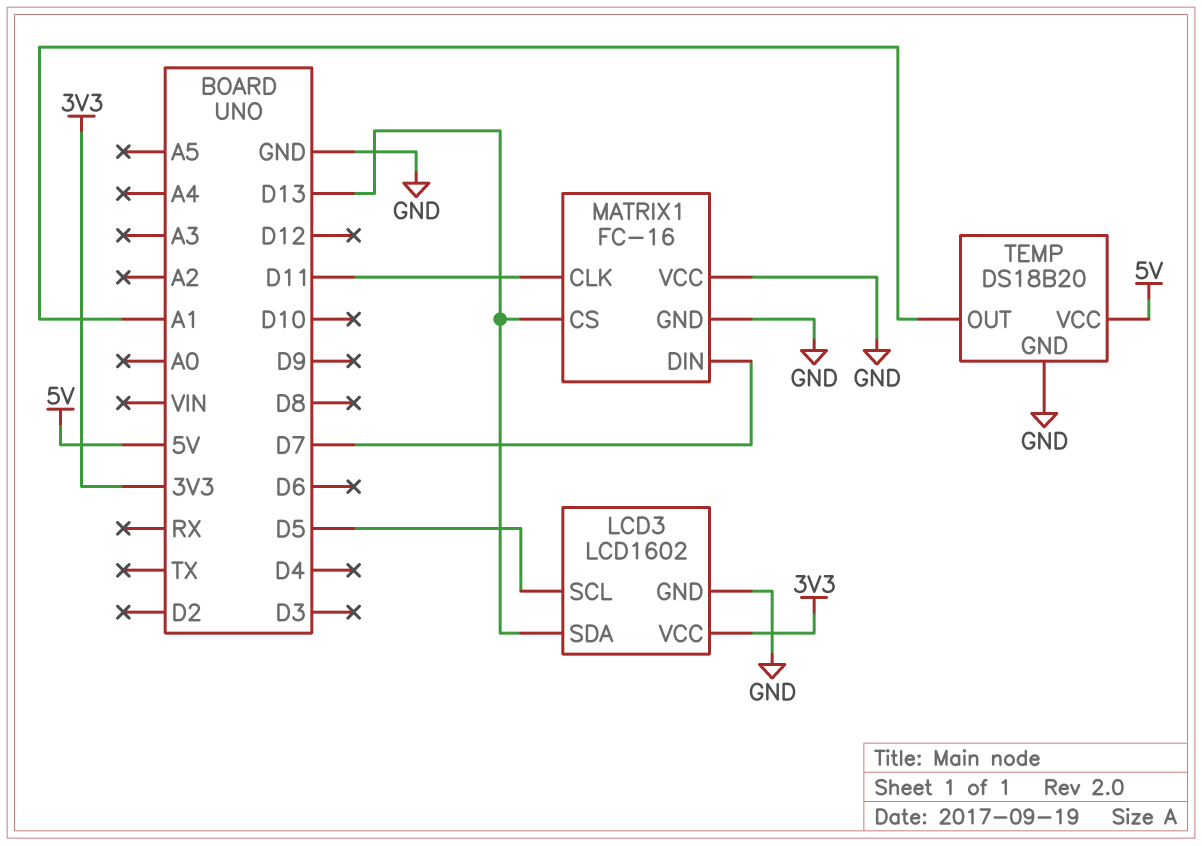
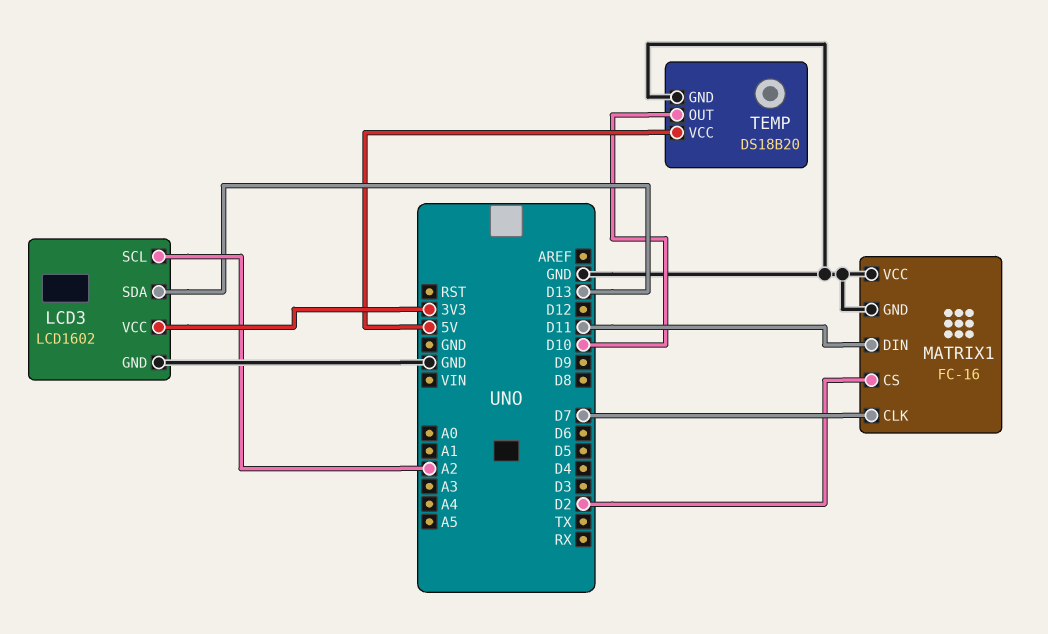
LCD3 pin SCL: D5 -> A2
MATRIX1 pin CLK: D11 -> D7
MATRIX1 pin CS: D13 -> D2
MATRIX1 pin DIN: D7 -> D11
TEMP pin OUT: A1 -> D10

